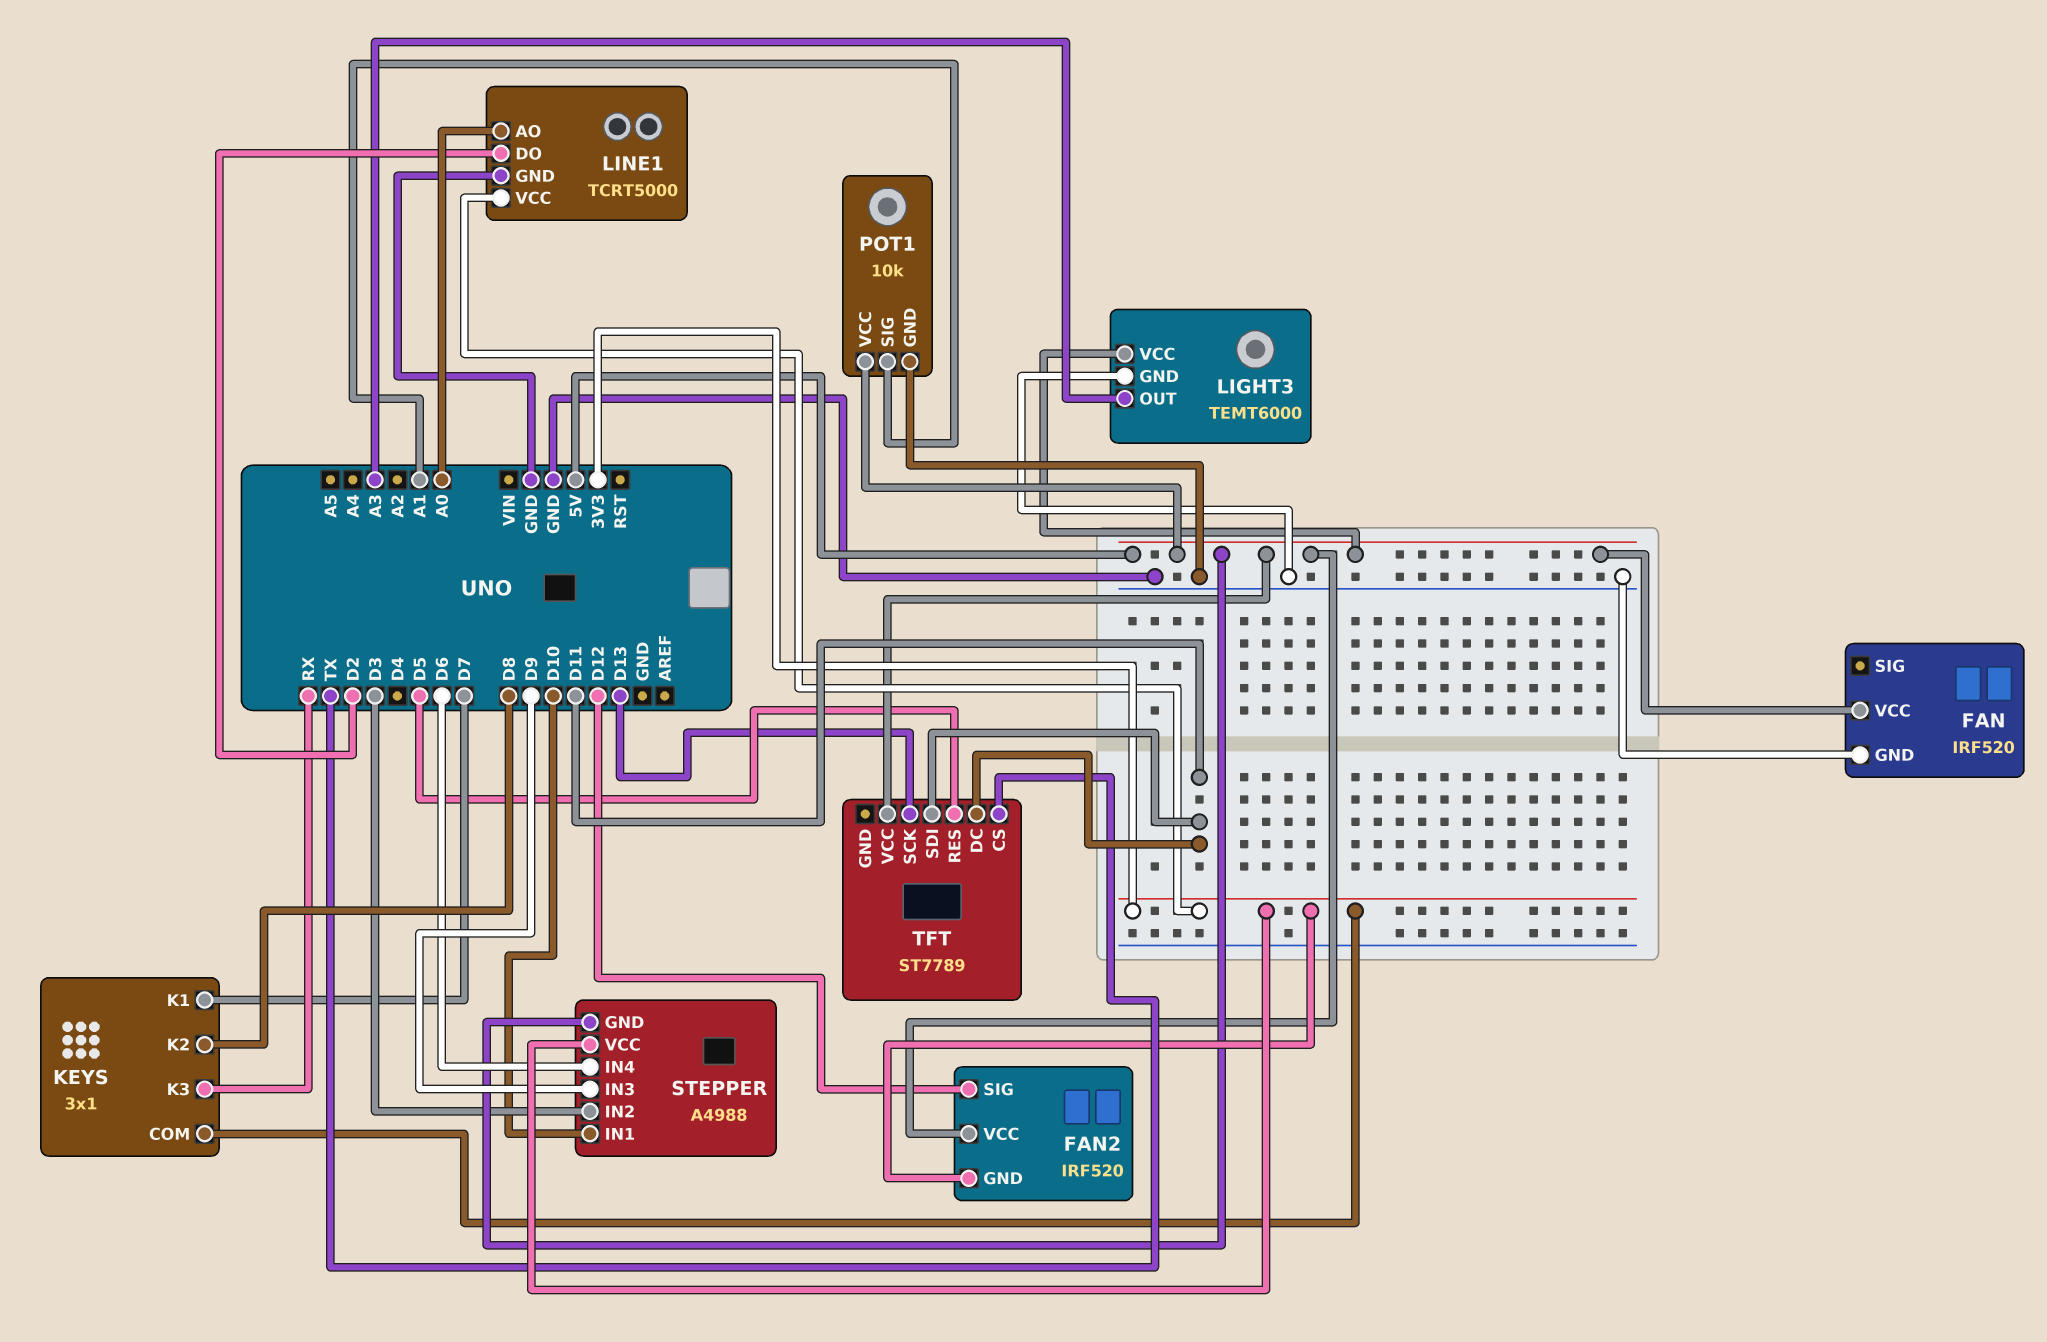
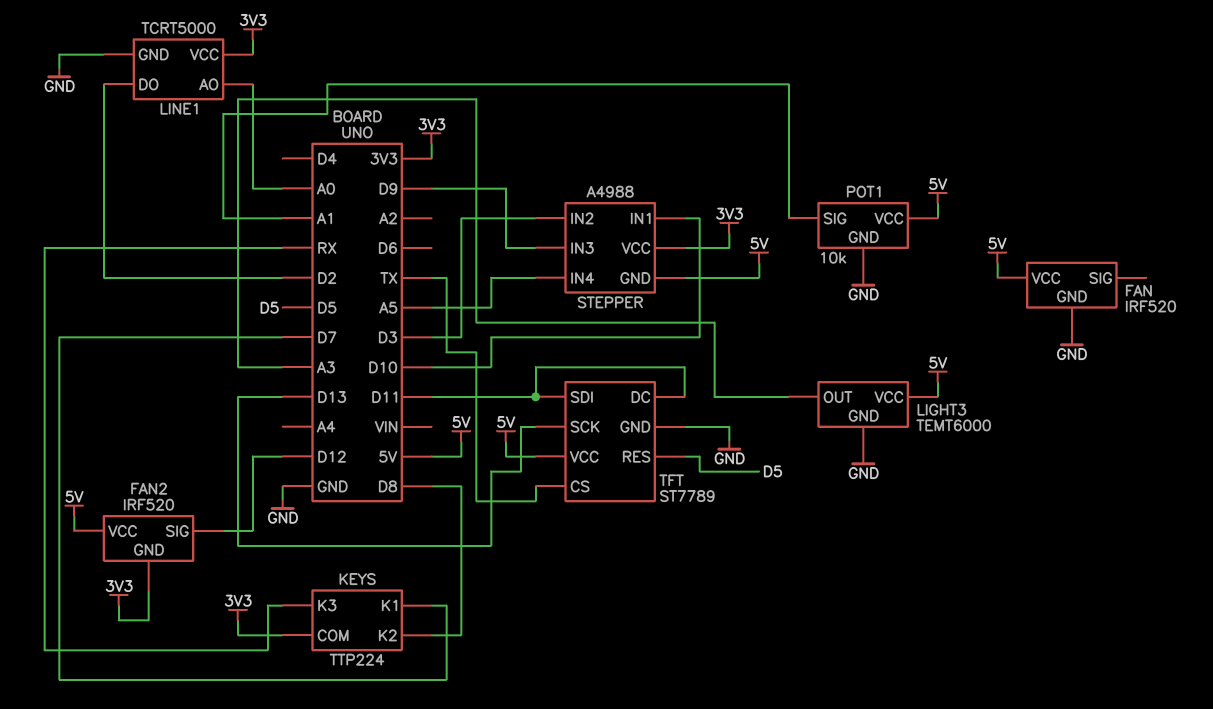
KEYS: 3x1 -> TTP224
STEPPER pin IN4: D6 -> A5
TFT pin GND: none -> GND

